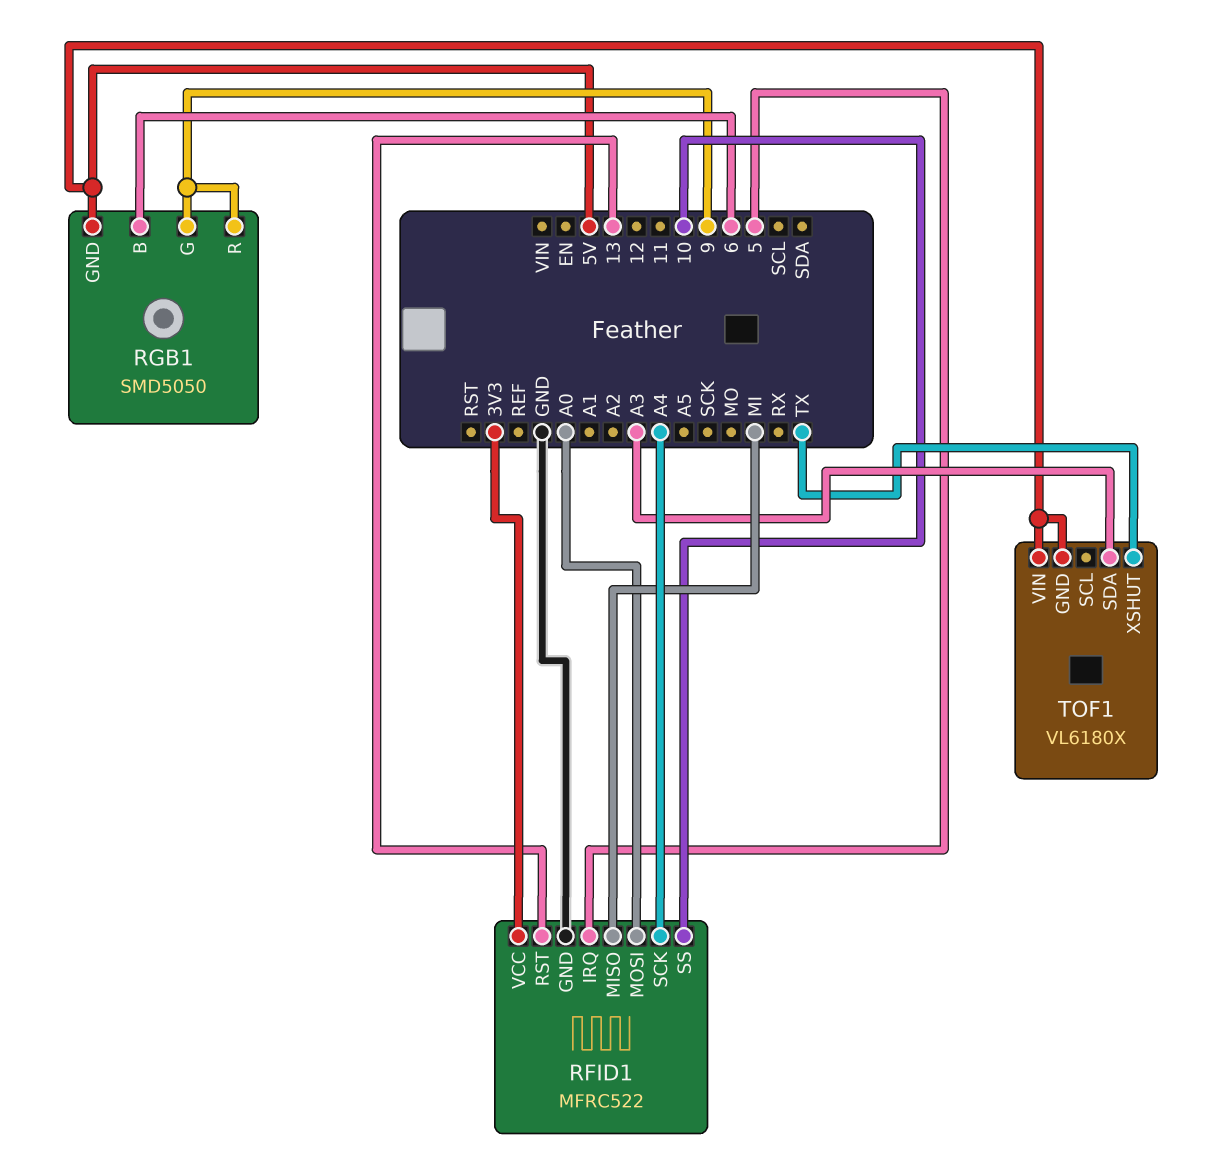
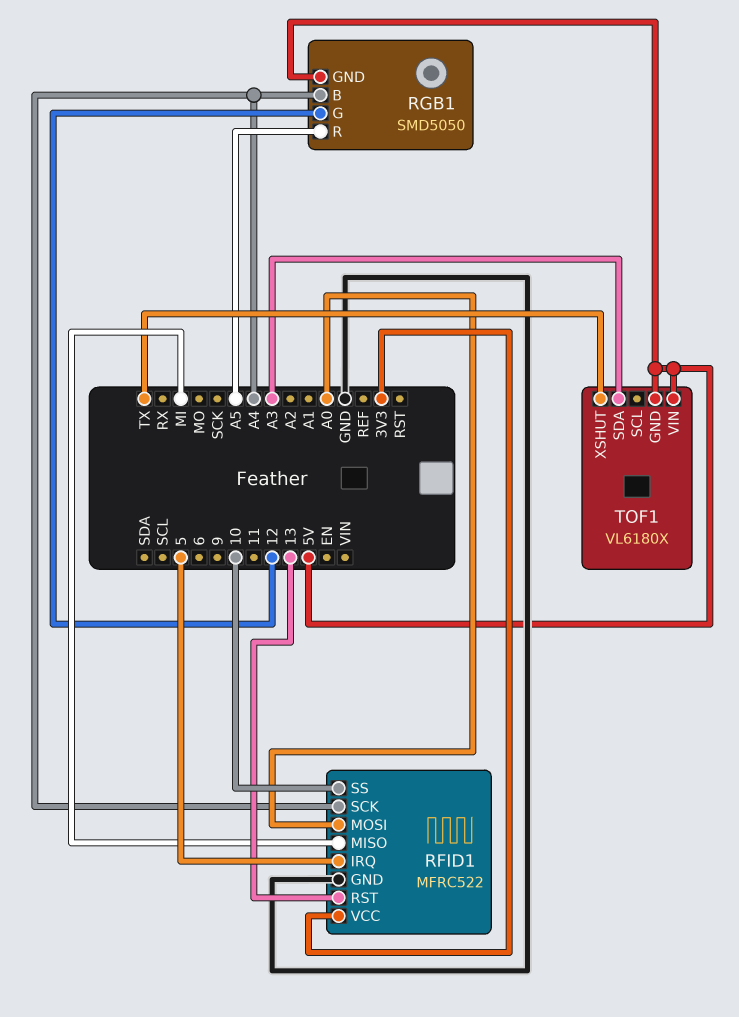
RGB1 pin B: 6 -> A4
RGB1 pin G: 9 -> 12
RGB1 pin R: 9 -> A5

